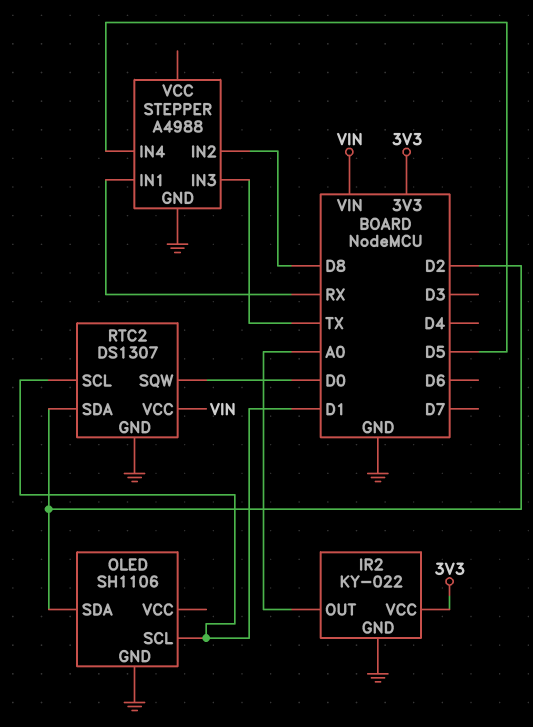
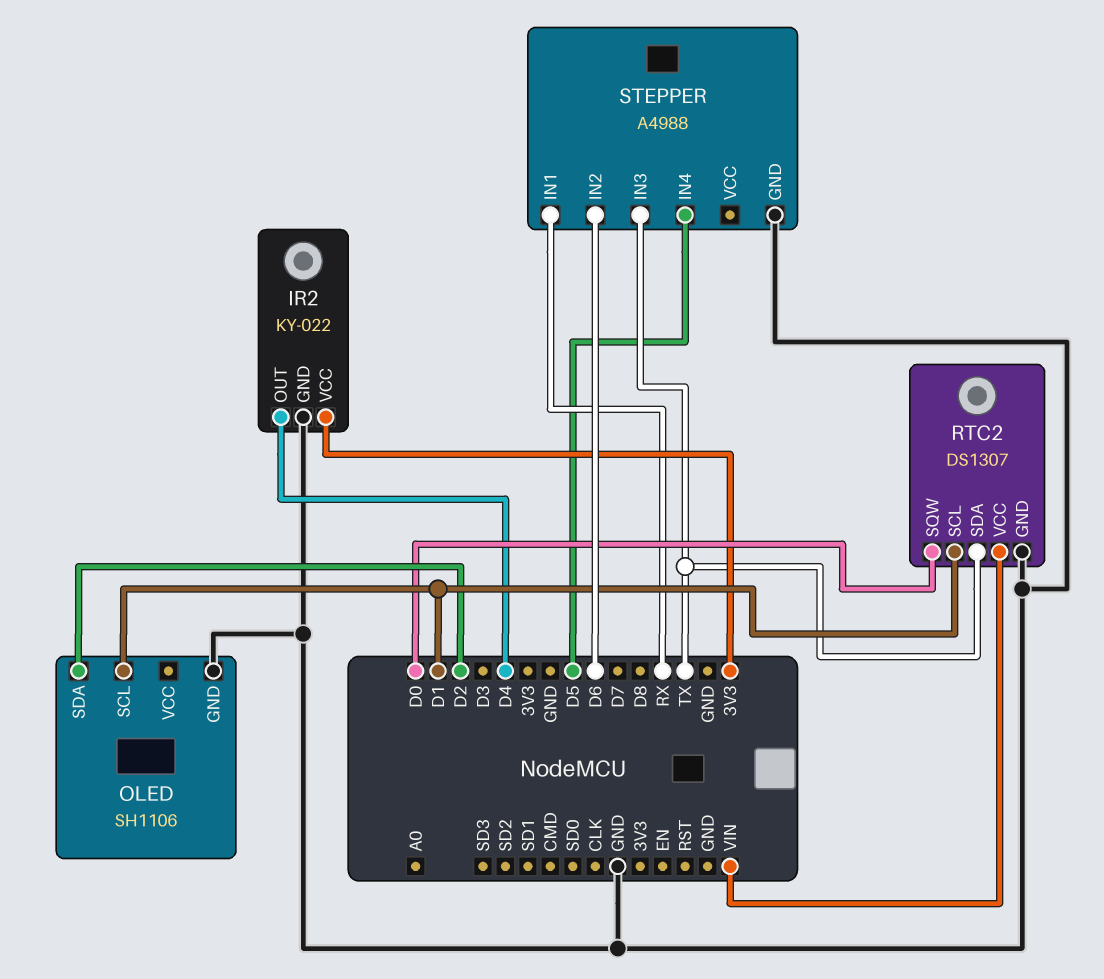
IR2 pin OUT: A0 -> D4
RTC2 pin SDA: D2 -> TX
STEPPER pin IN2: D8 -> D6

